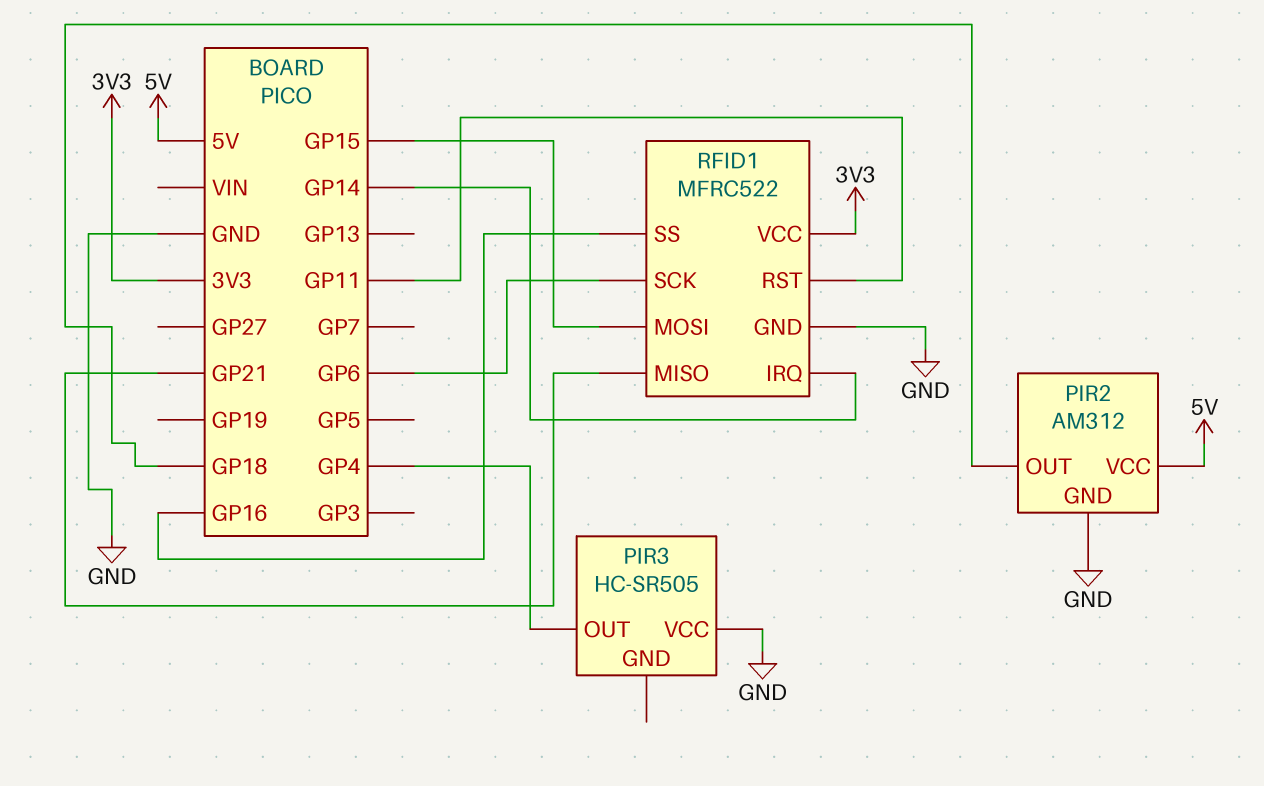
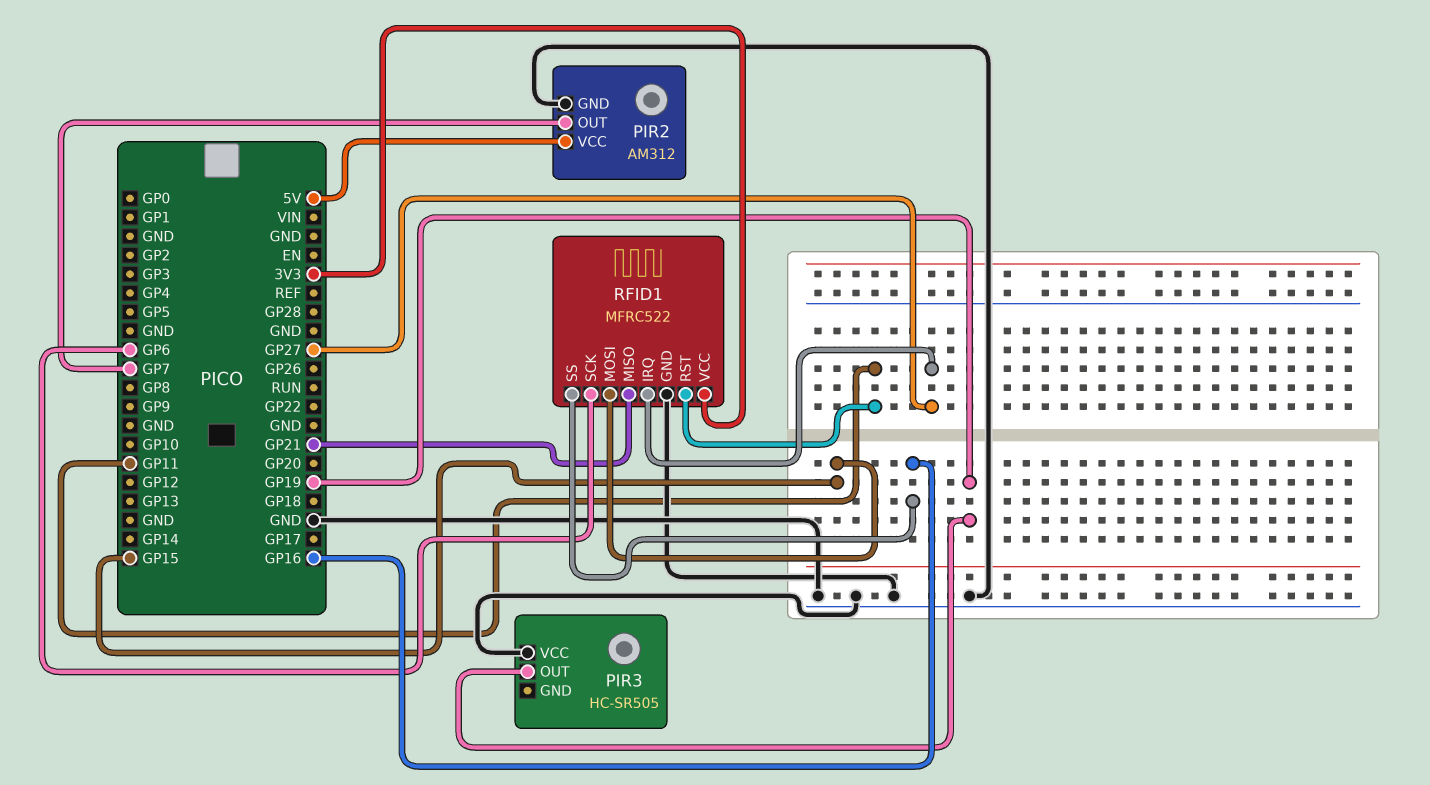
PIR2 pin OUT: GP18 -> GP7
PIR3 pin OUT: GP4 -> GP19
RFID1 pin IRQ: GP14 -> GP27

